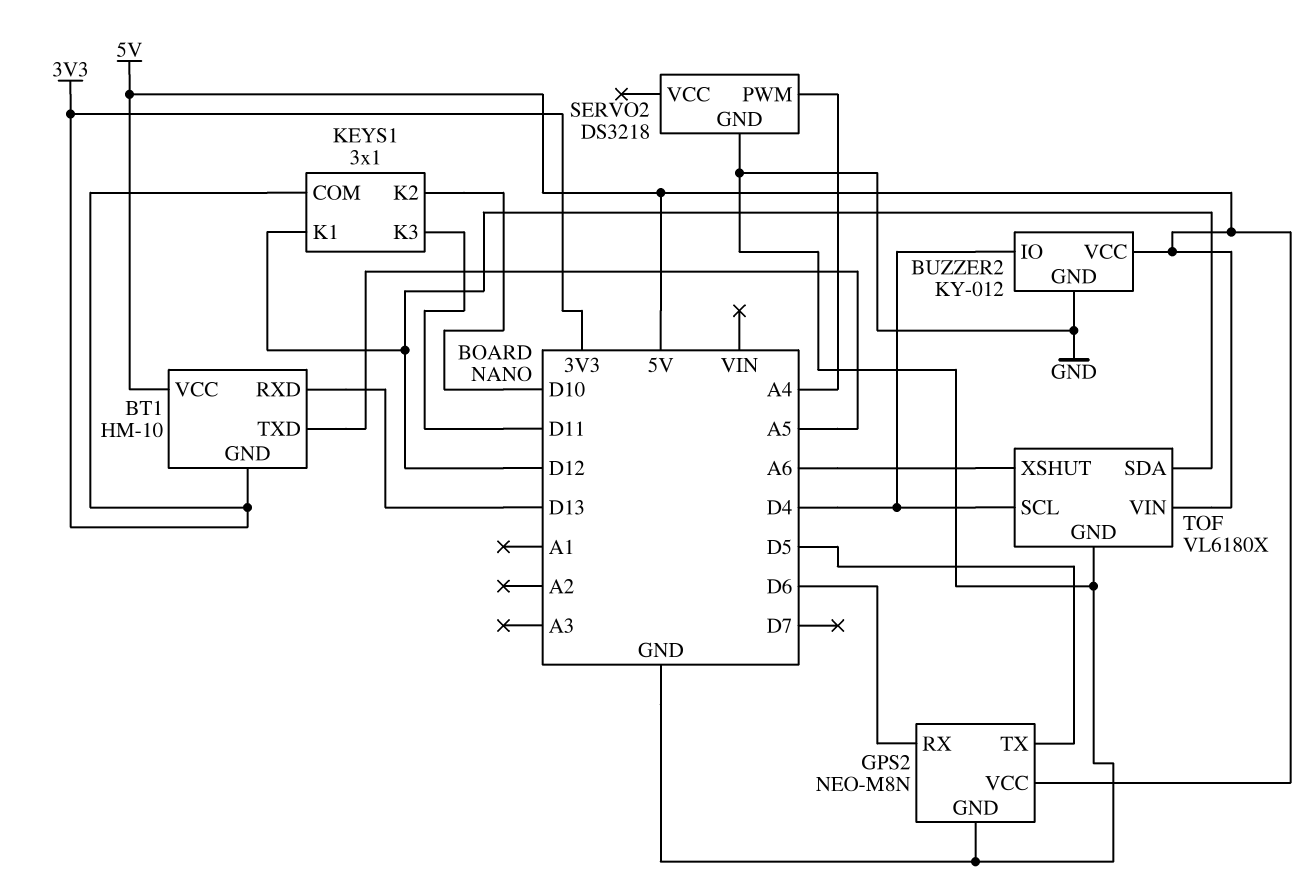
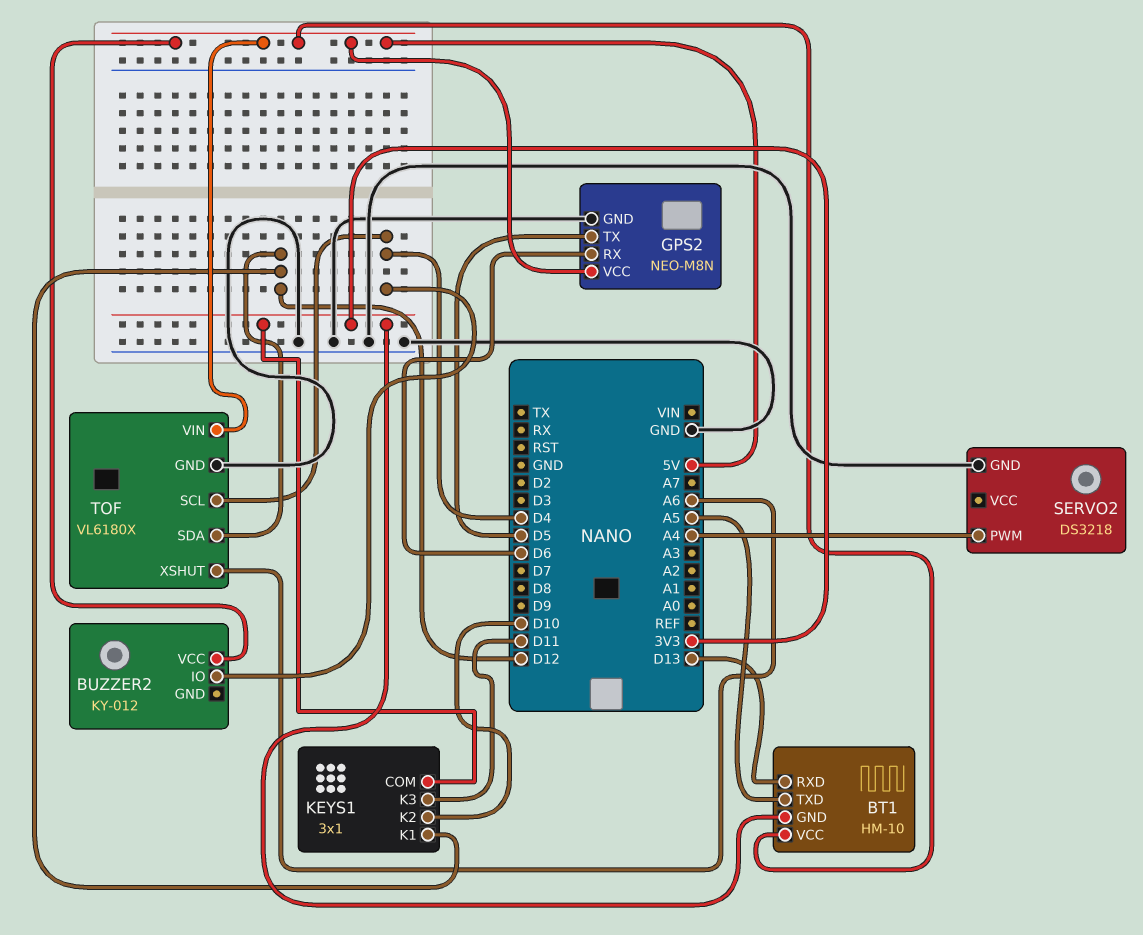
BUZZER2 pin GND: GND -> none

